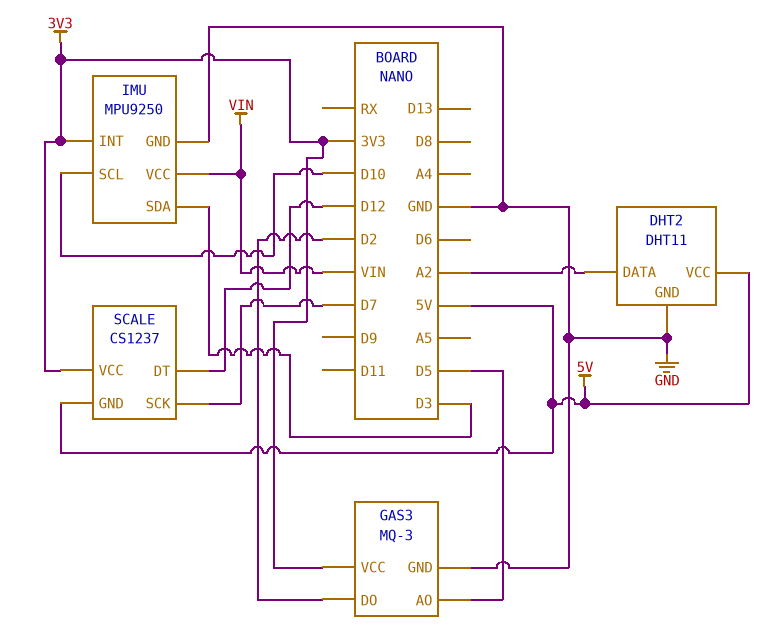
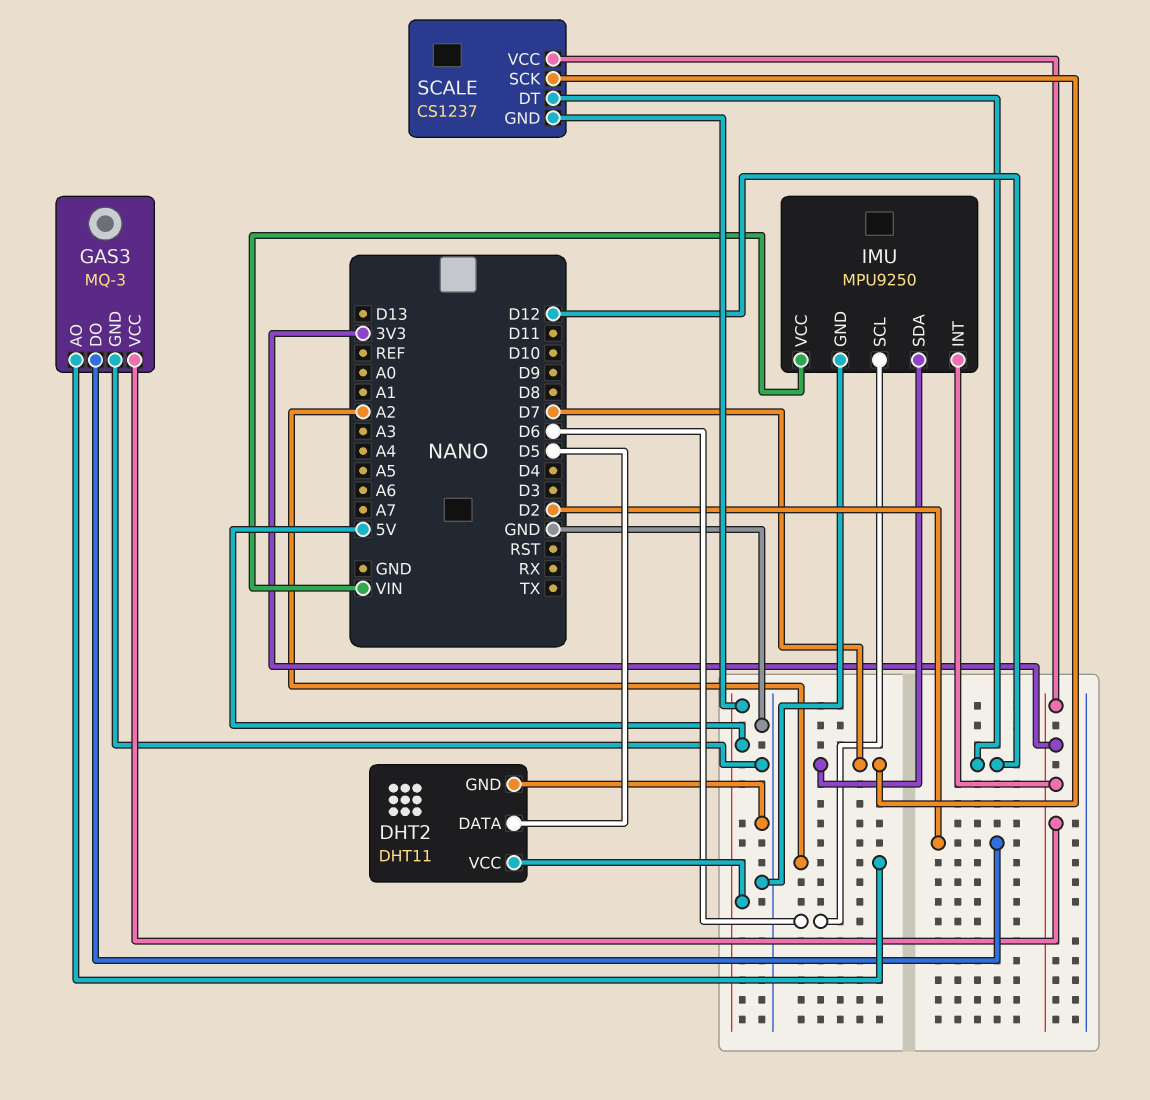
DHT2 pin DATA: A2 -> D5
GAS3 pin AO: D5 -> A2
IMU pin SCL: D10 -> D6
IMU pin SDA: D3 -> D7

